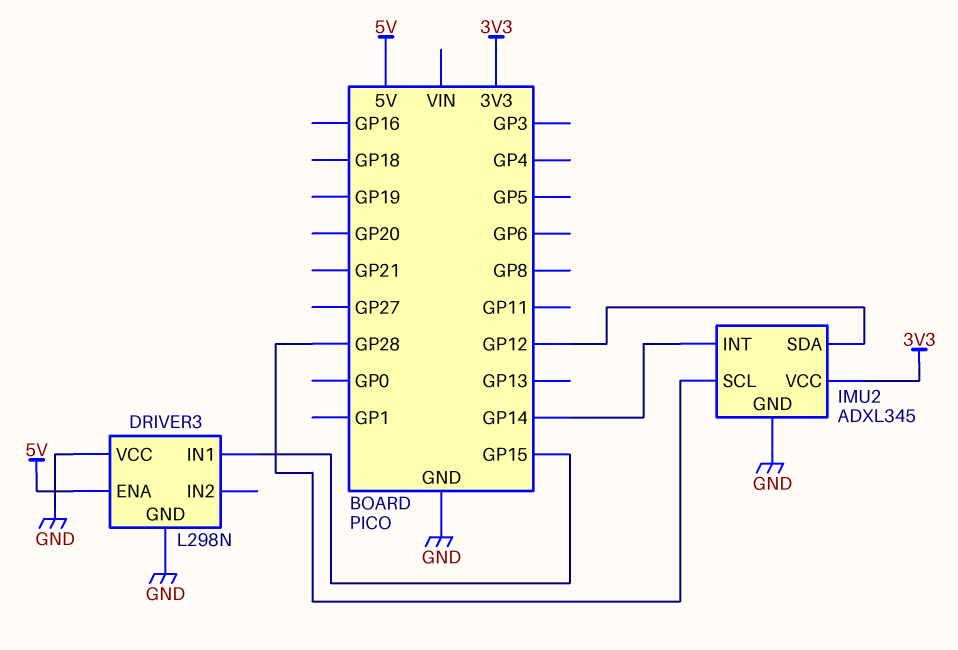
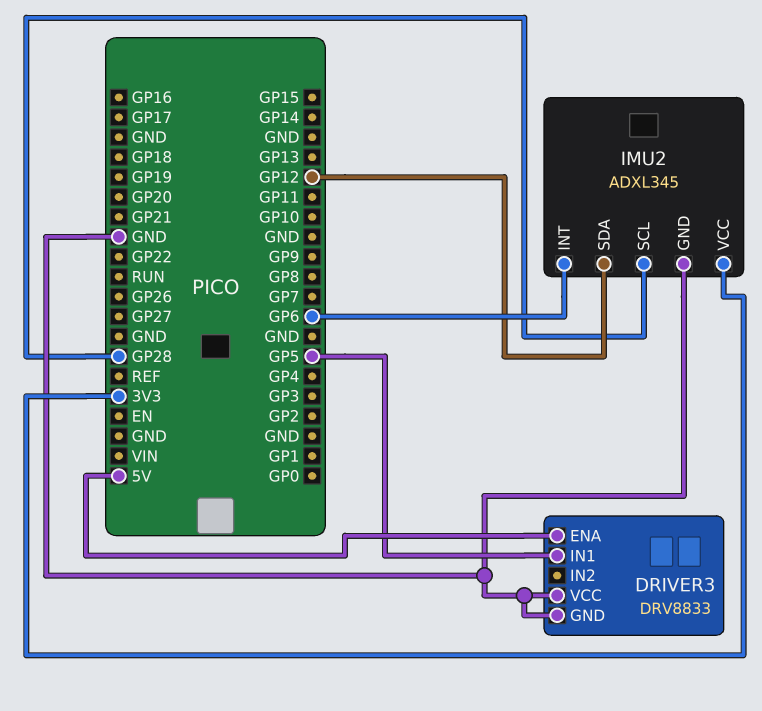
DRIVER3: L298N -> DRV8833
DRIVER3 pin IN1: GP15 -> GP5
IMU2 pin INT: GP14 -> GP6

